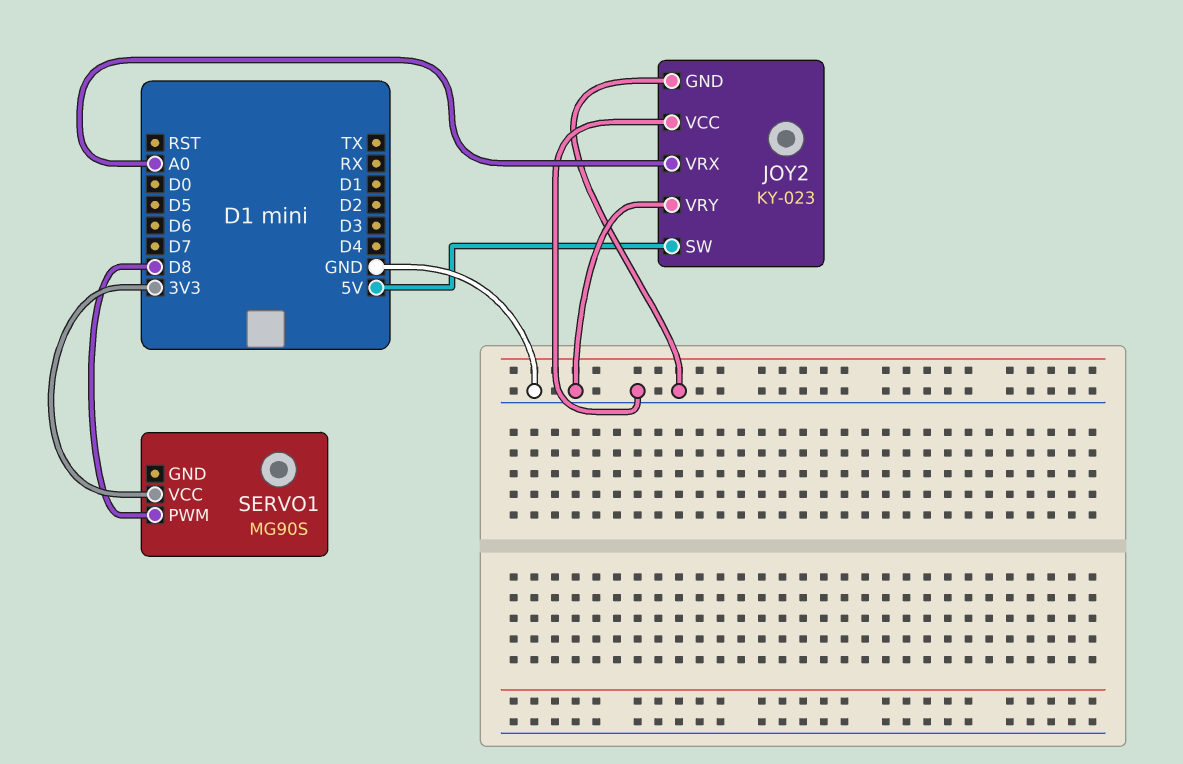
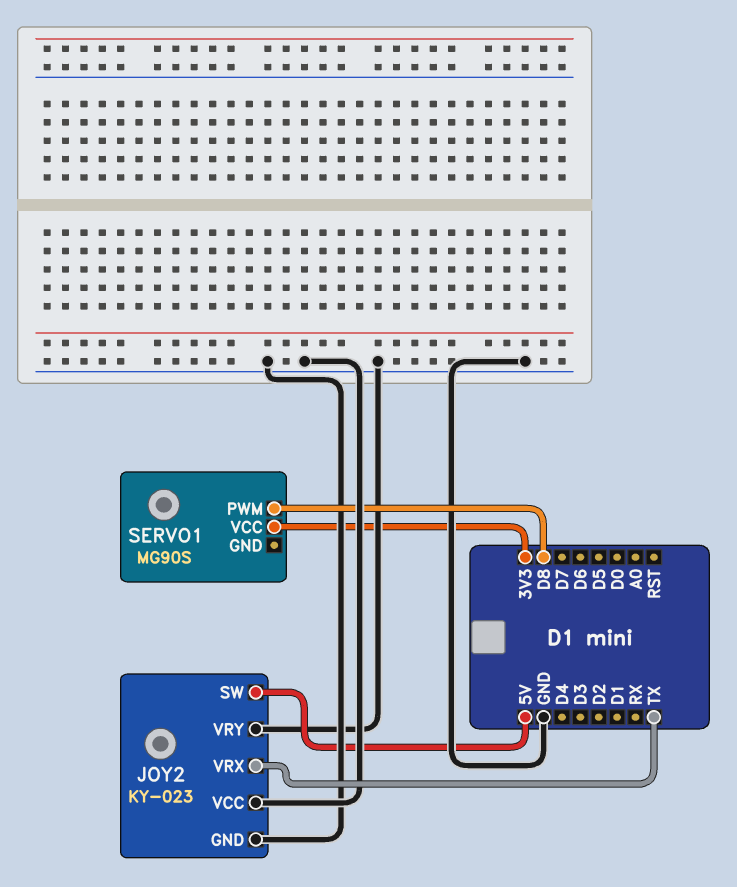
JOY2 pin VRX: A0 -> TX

